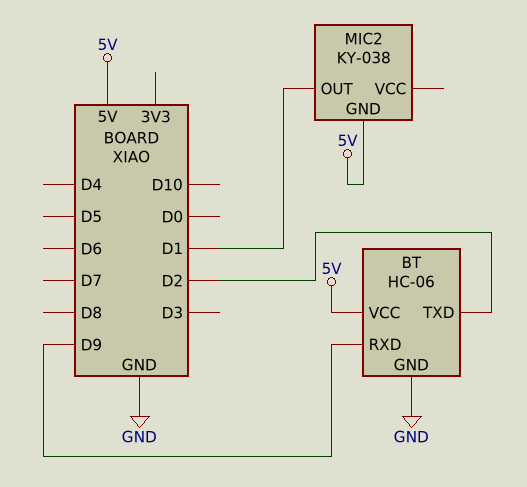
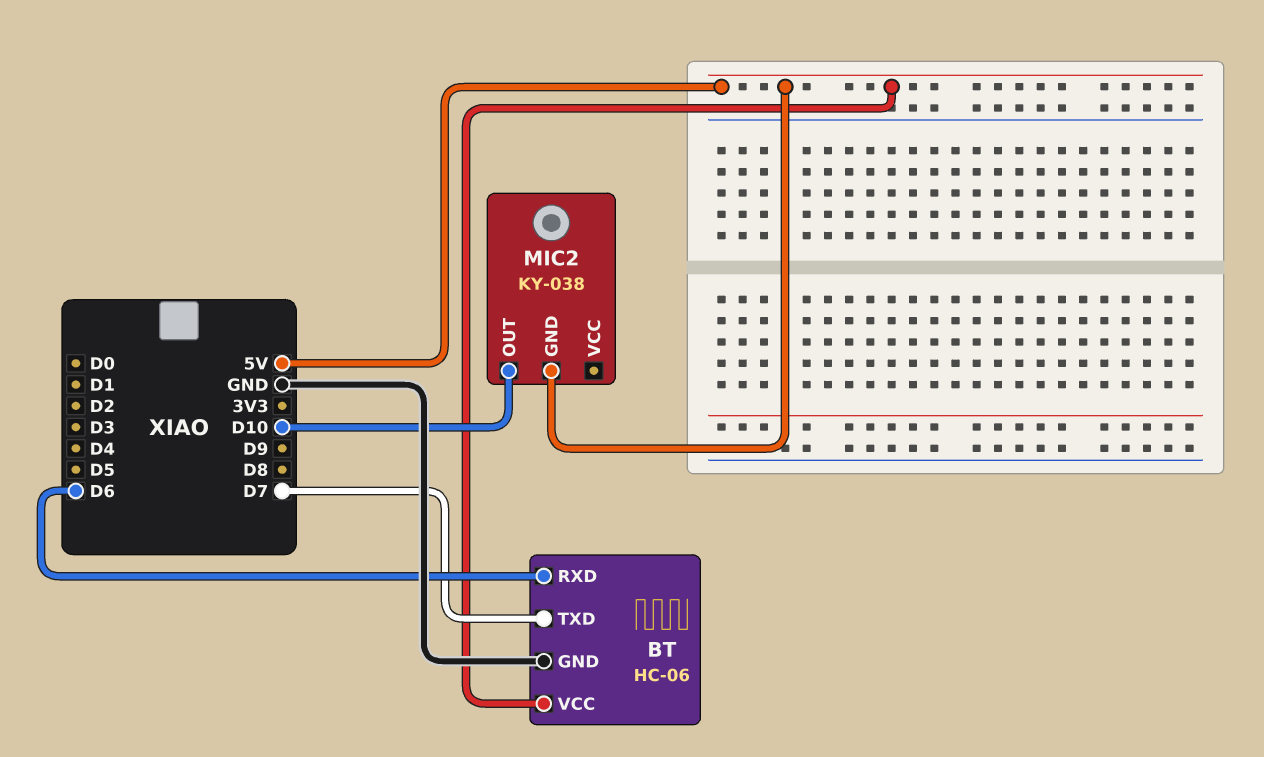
BT pin RXD: D9 -> D6
BT pin TXD: D2 -> D7
MIC2 pin OUT: D1 -> D10

